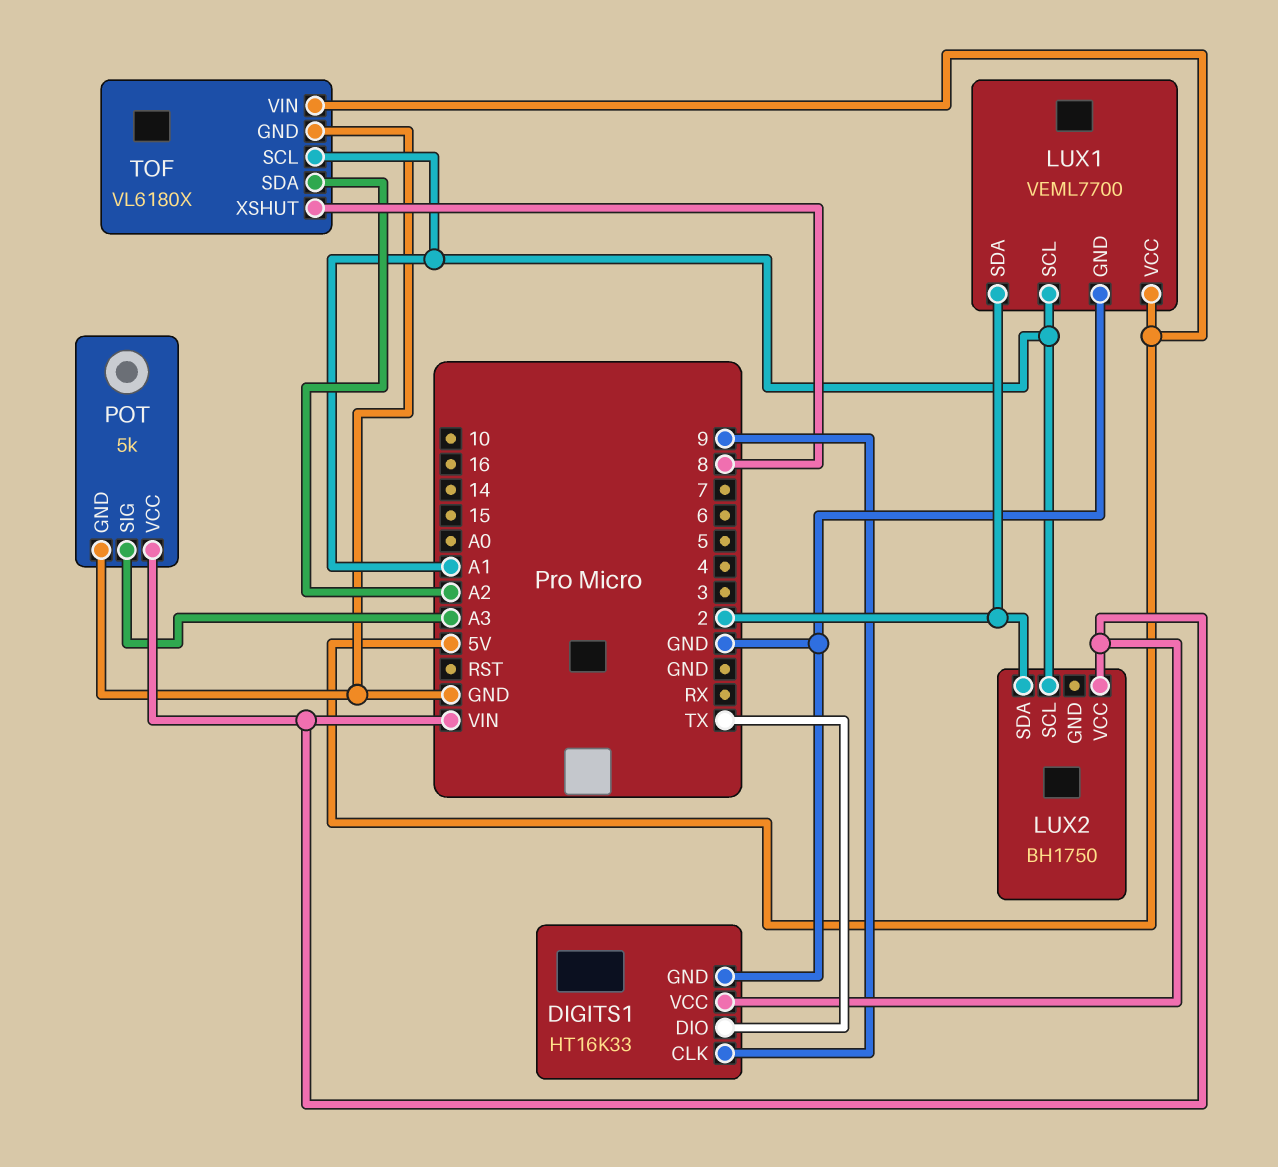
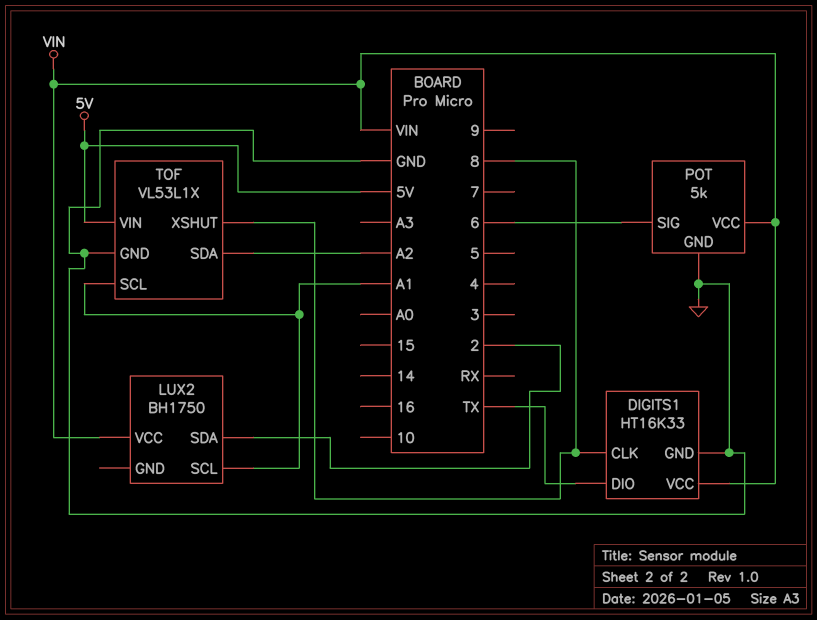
DIGITS1 pin CLK: 9 -> 8
LUX1: VEML7700 -> none
LUX1 pin GND: GND -> none
LUX1 pin SCL: A1 -> none
LUX1 pin SDA: 2 -> none
LUX1 pin VCC: 5V -> none
POT pin SIG: A3 -> 6
TOF: VL6180X -> VL53L1X

